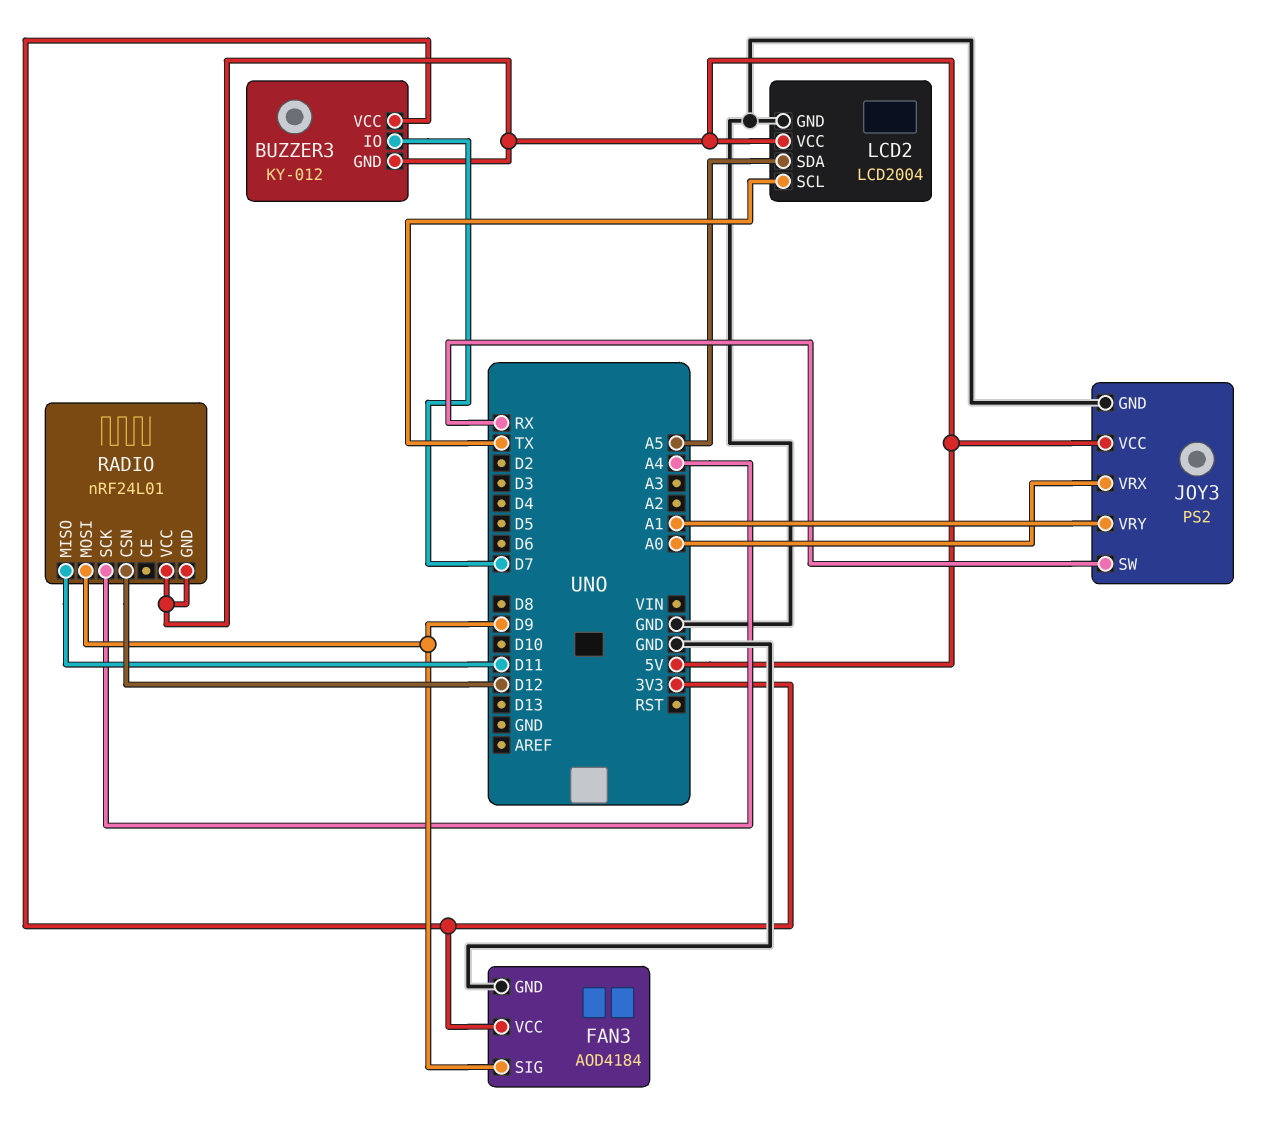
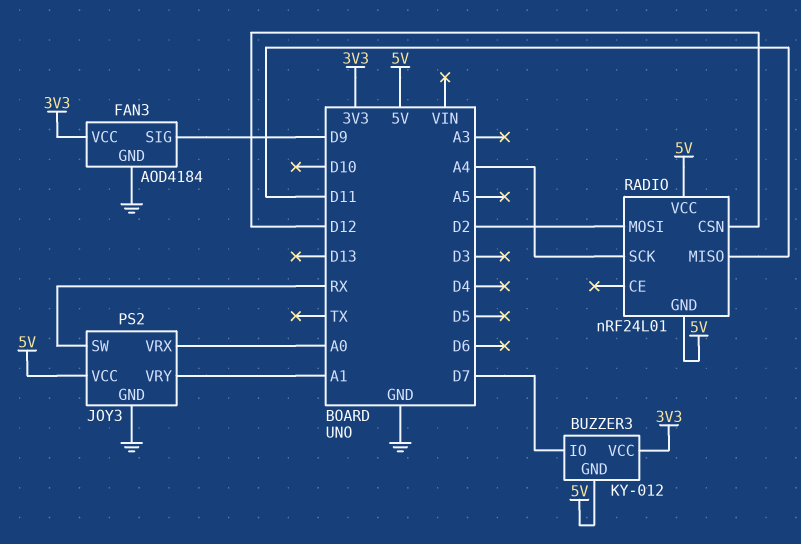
LCD2: LCD2004 -> none
LCD2 pin GND: GND -> none
LCD2 pin SCL: TX -> none
LCD2 pin SDA: A5 -> none
LCD2 pin VCC: 5V -> none
RADIO pin MOSI: D9 -> D2

